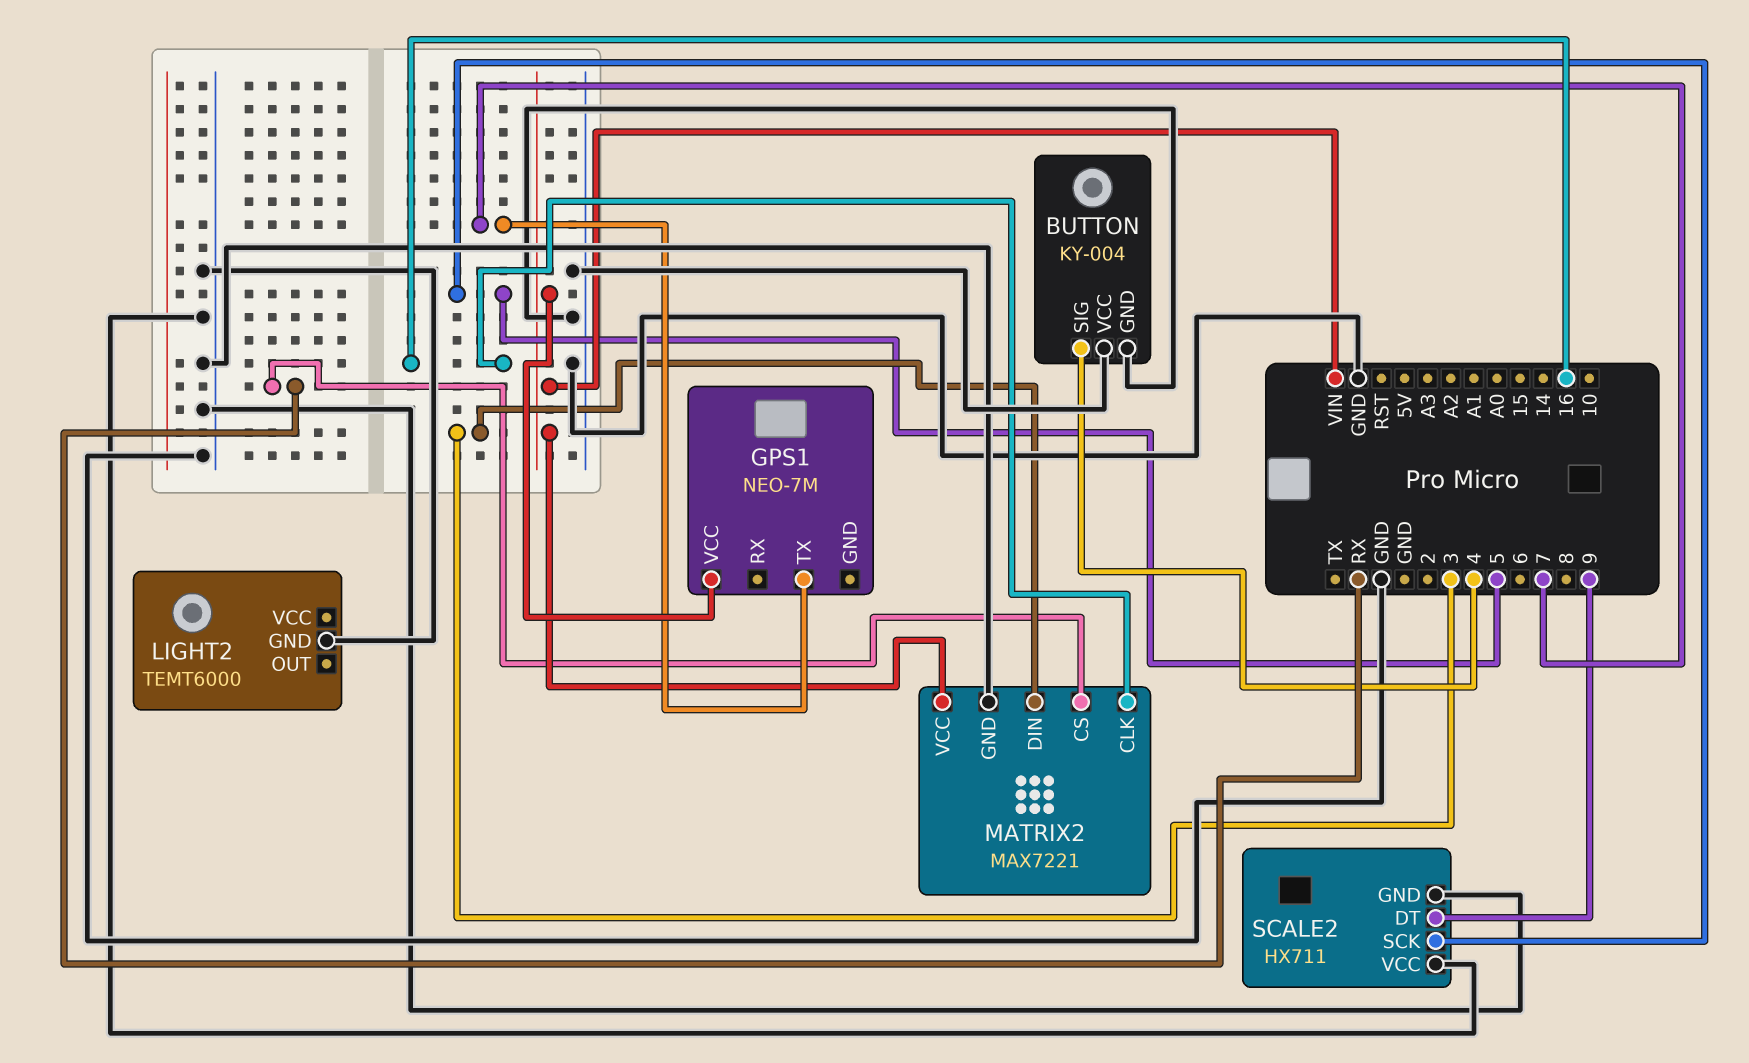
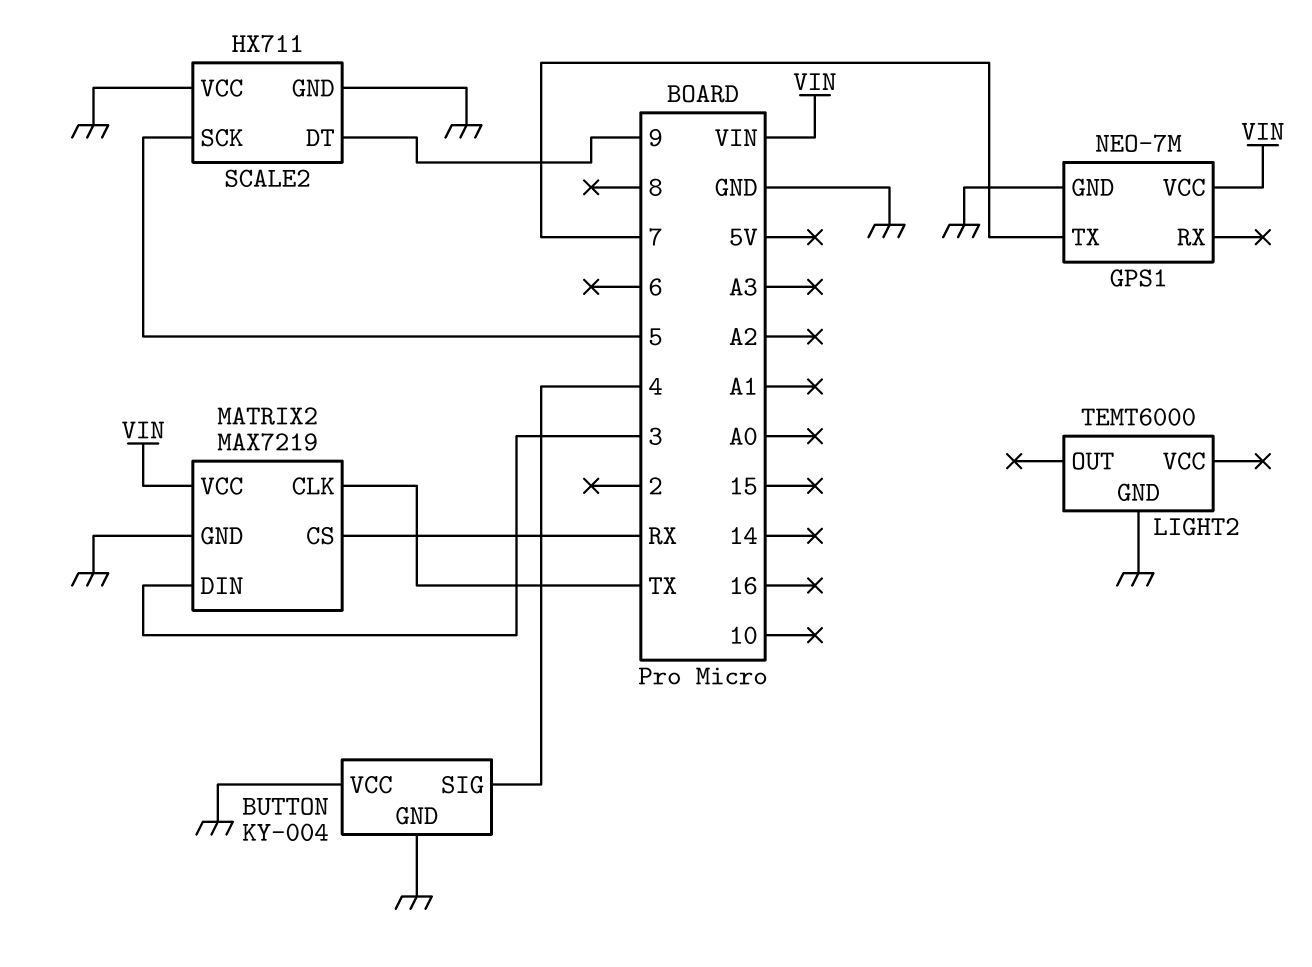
GPS1 pin GND: none -> GND
MATRIX2: MAX7221 -> MAX7219
MATRIX2 pin CLK: 16 -> TX

